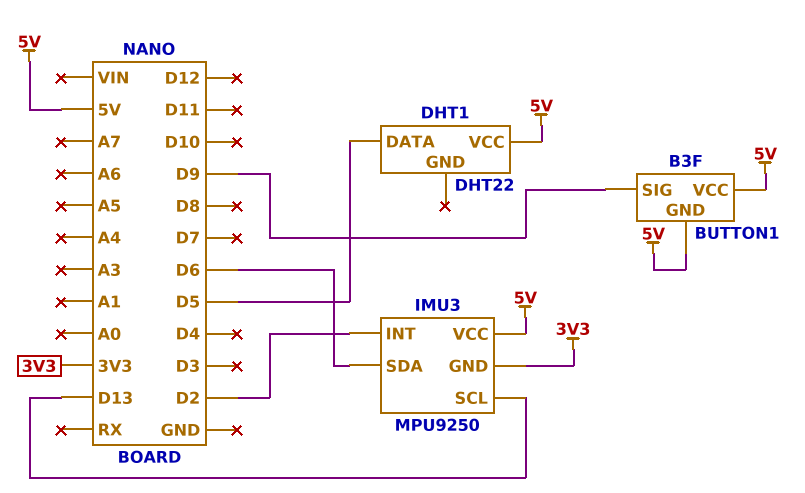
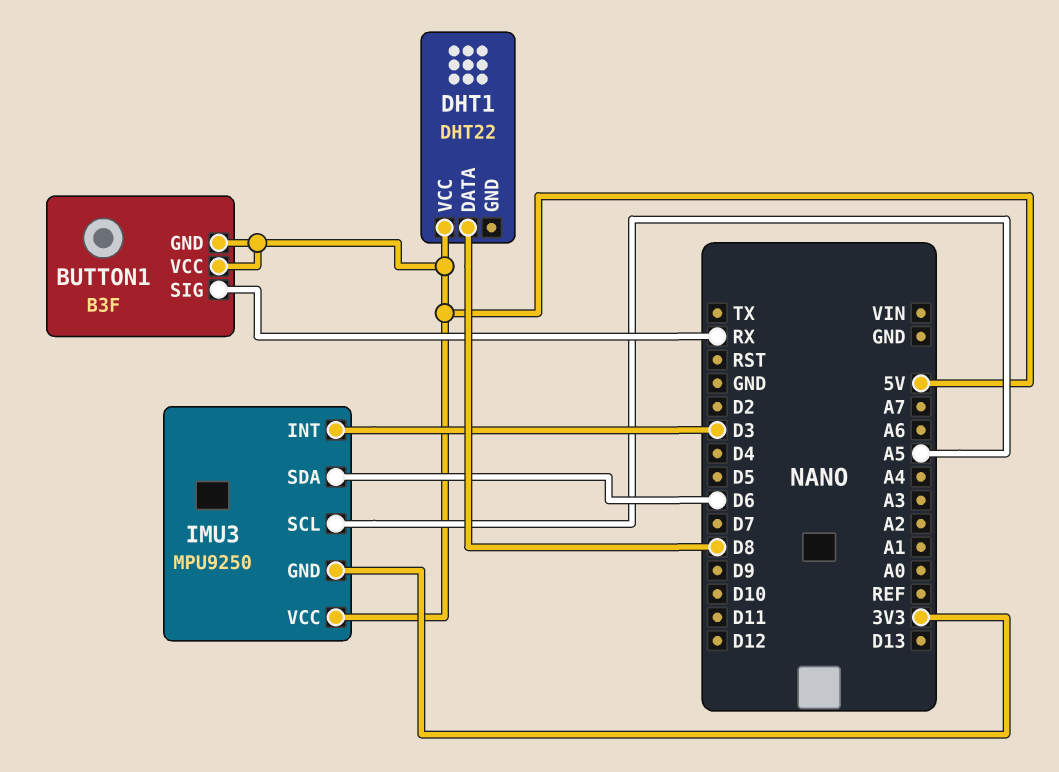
BUTTON1 pin SIG: D9 -> RX
DHT1 pin DATA: D5 -> D8
IMU3 pin INT: D2 -> D3
IMU3 pin SCL: D13 -> A5

